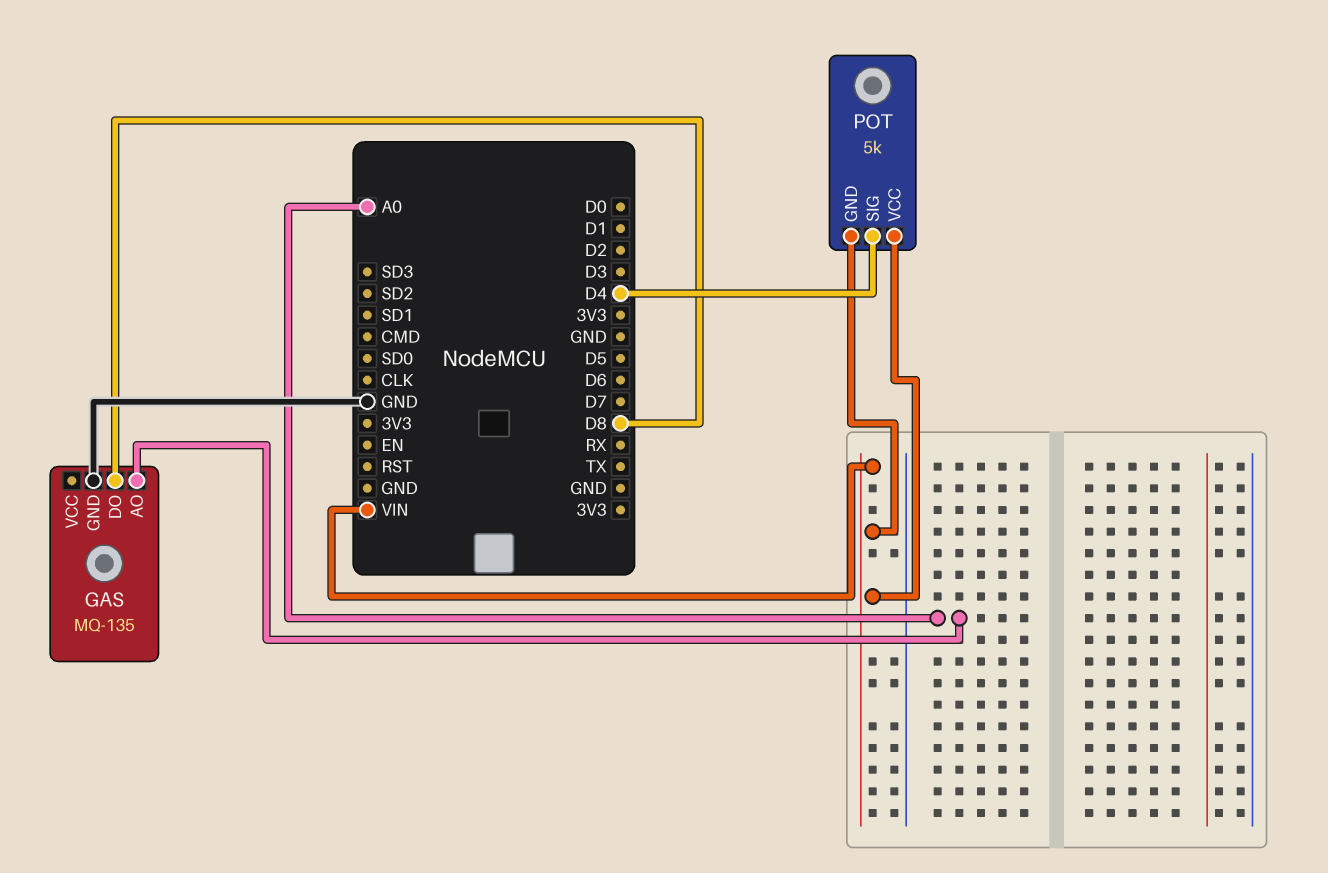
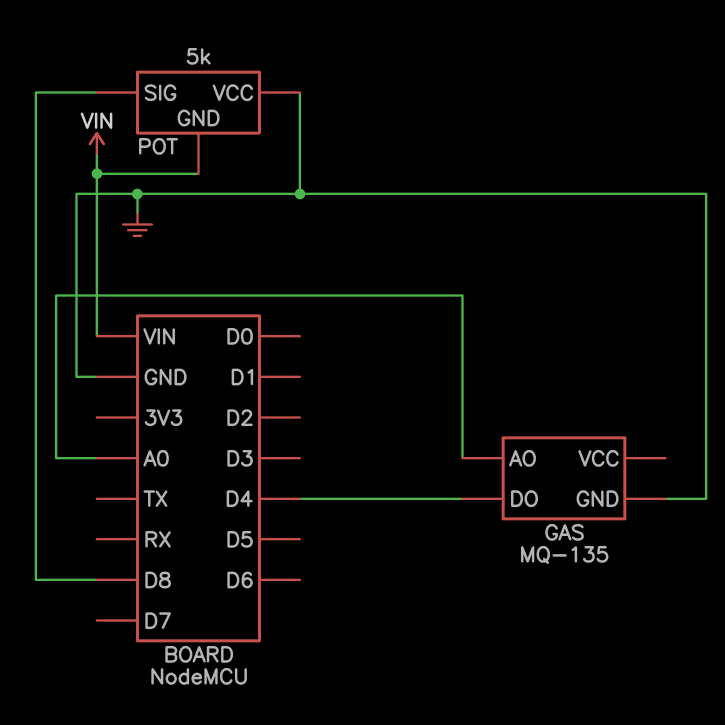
GAS pin DO: D8 -> D4
POT pin SIG: D4 -> D8
POT pin VCC: VIN -> GND

